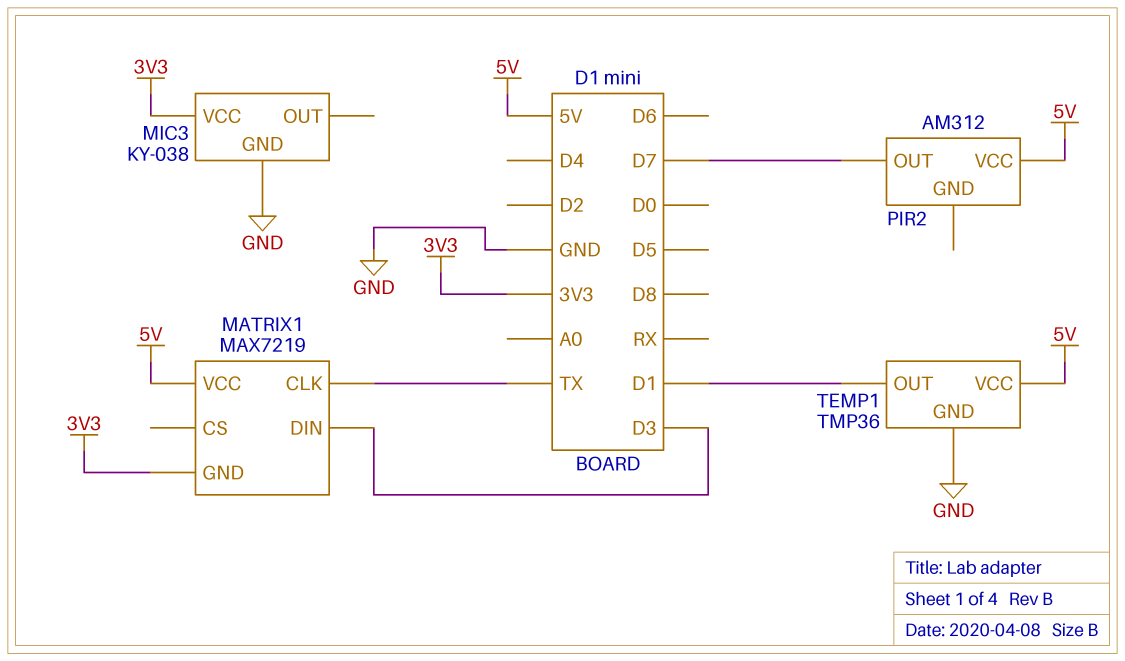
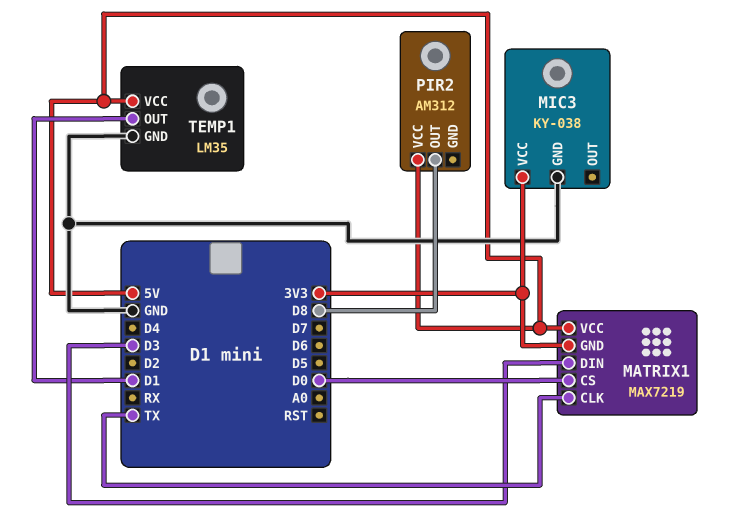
MATRIX1 pin CS: none -> D0
PIR2 pin OUT: D7 -> D8
TEMP1: TMP36 -> LM35

